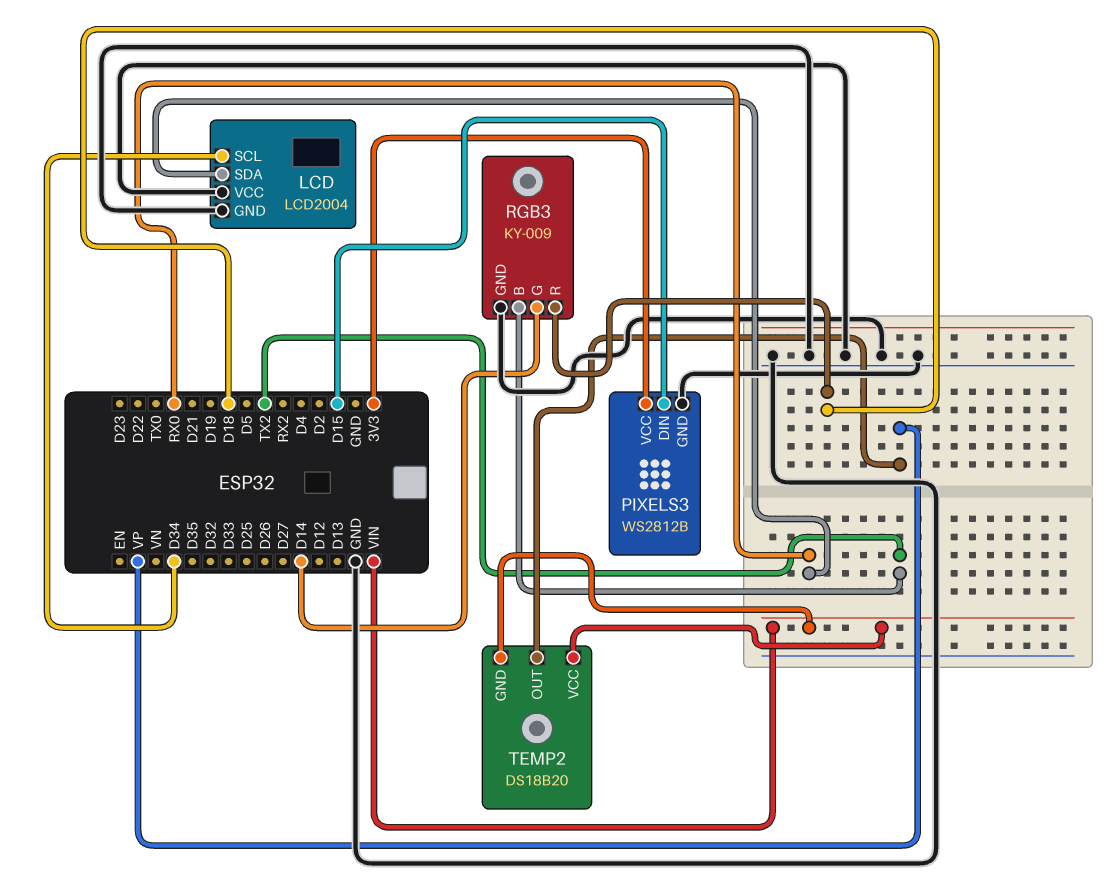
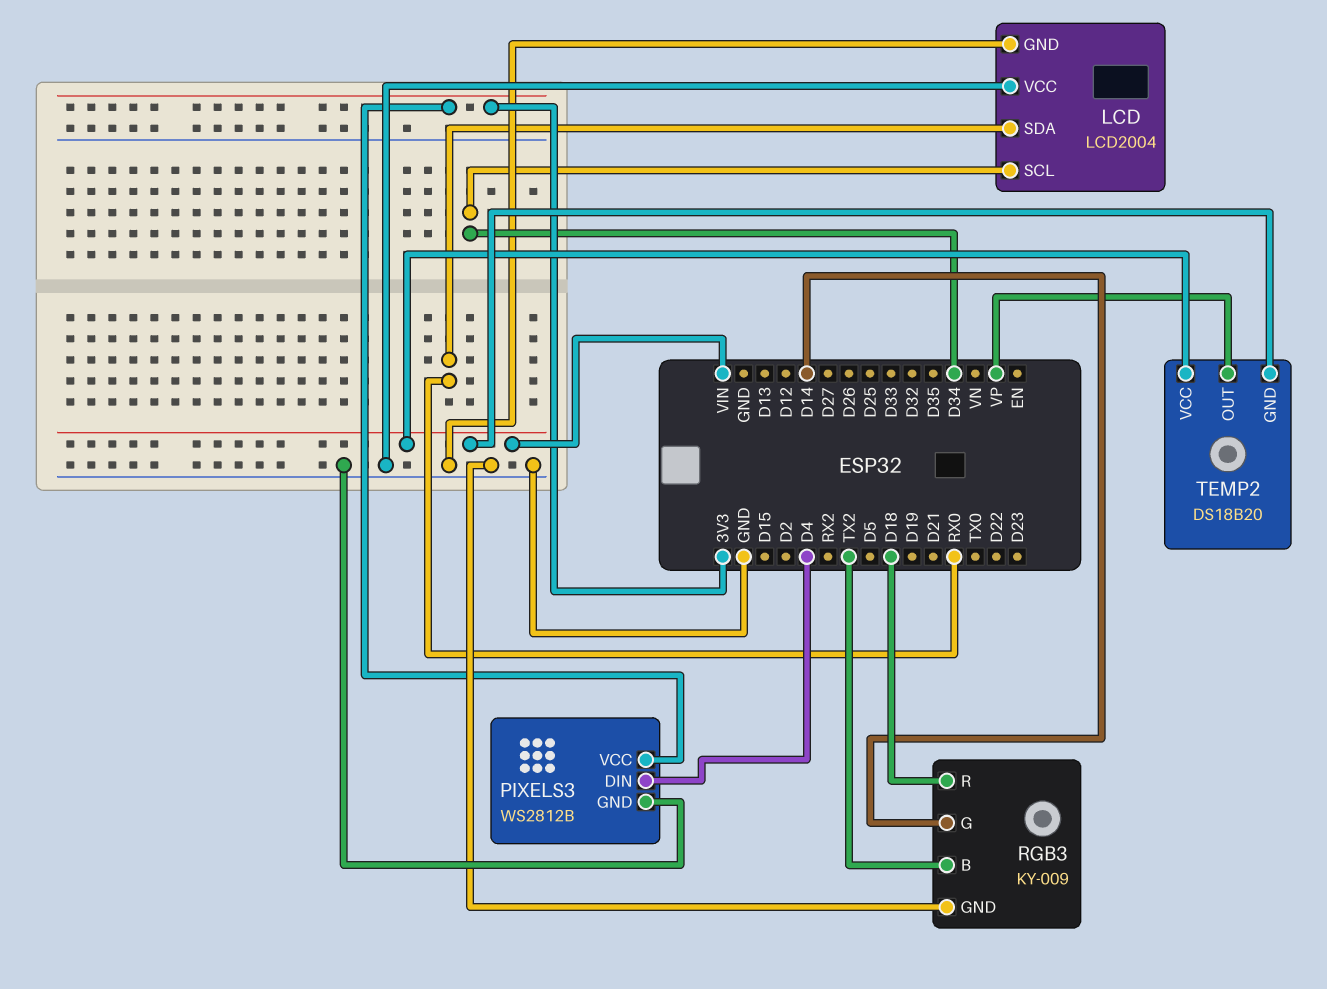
PIXELS3 pin DIN: D15 -> D4

